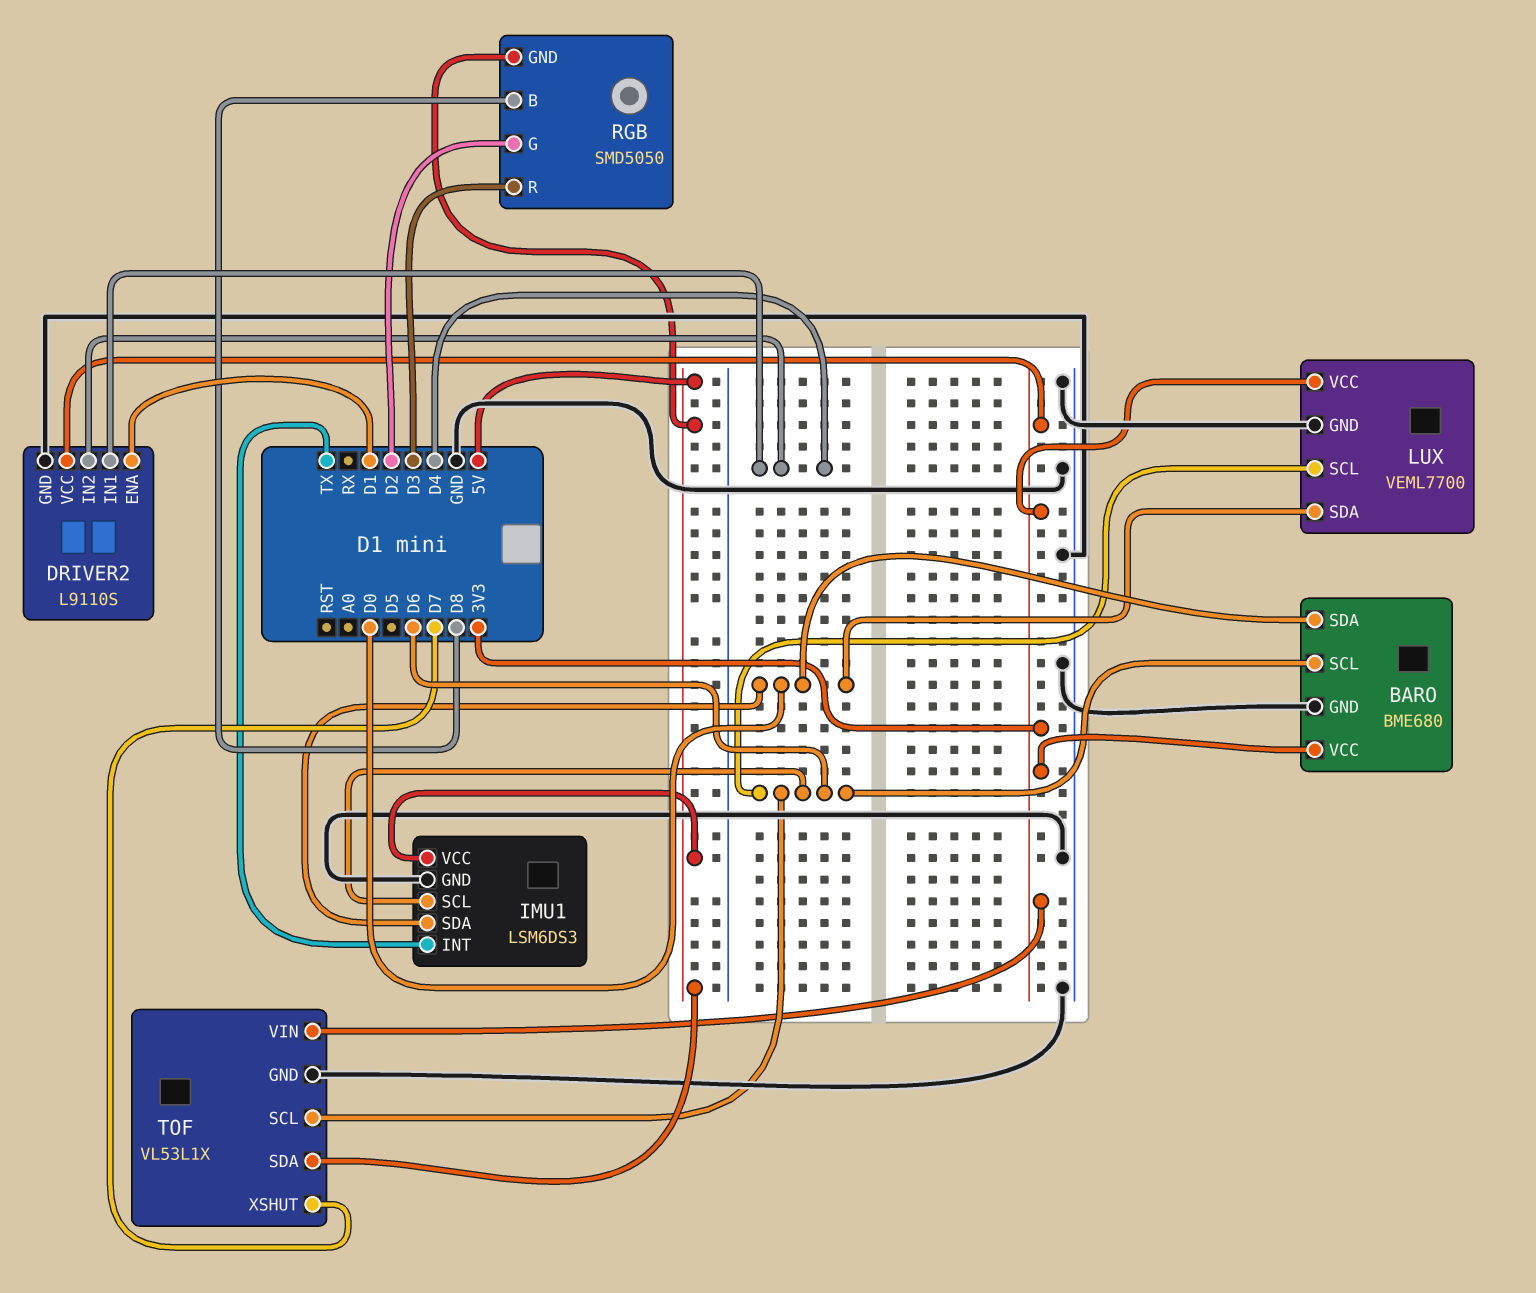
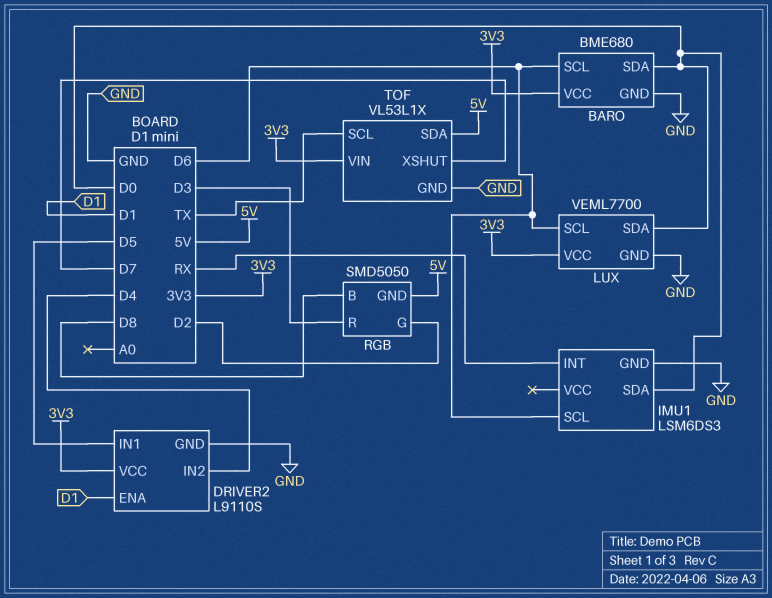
DRIVER2 pin IN1: D4 -> D5
IMU1 pin INT: TX -> RX
IMU1 pin VCC: 5V -> none
TOF pin SCL: D6 -> TX

